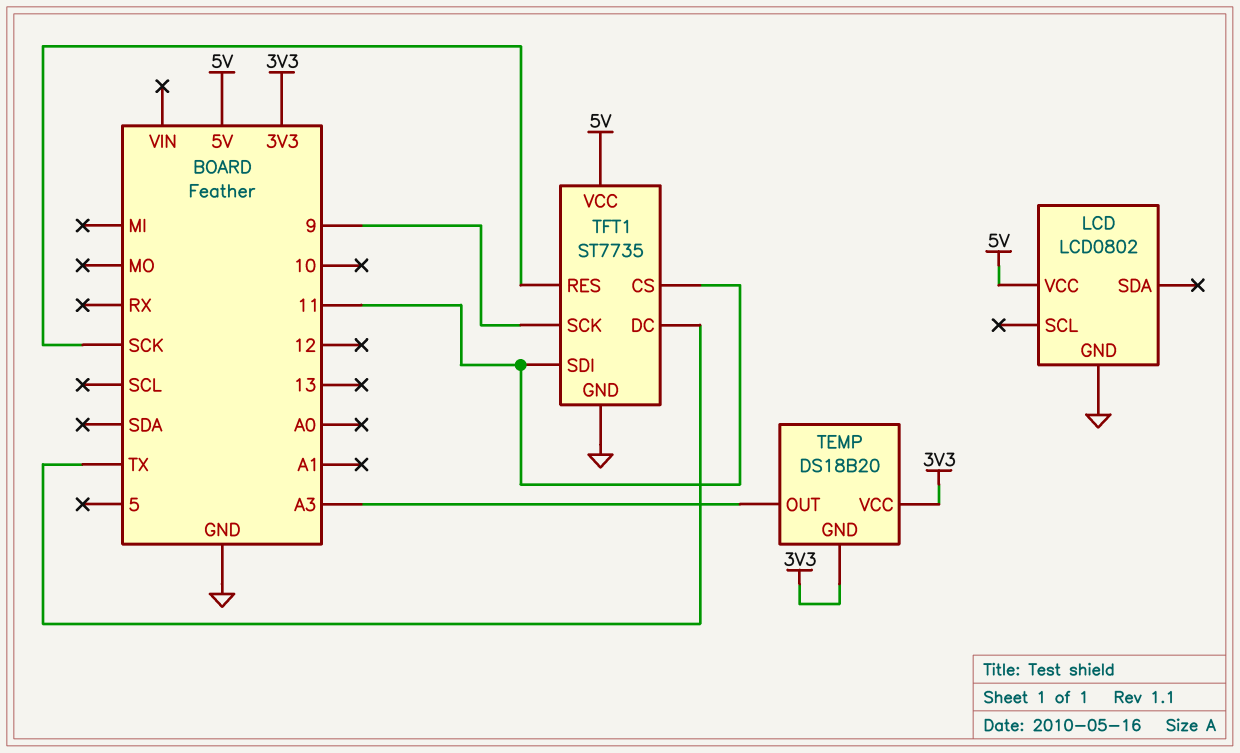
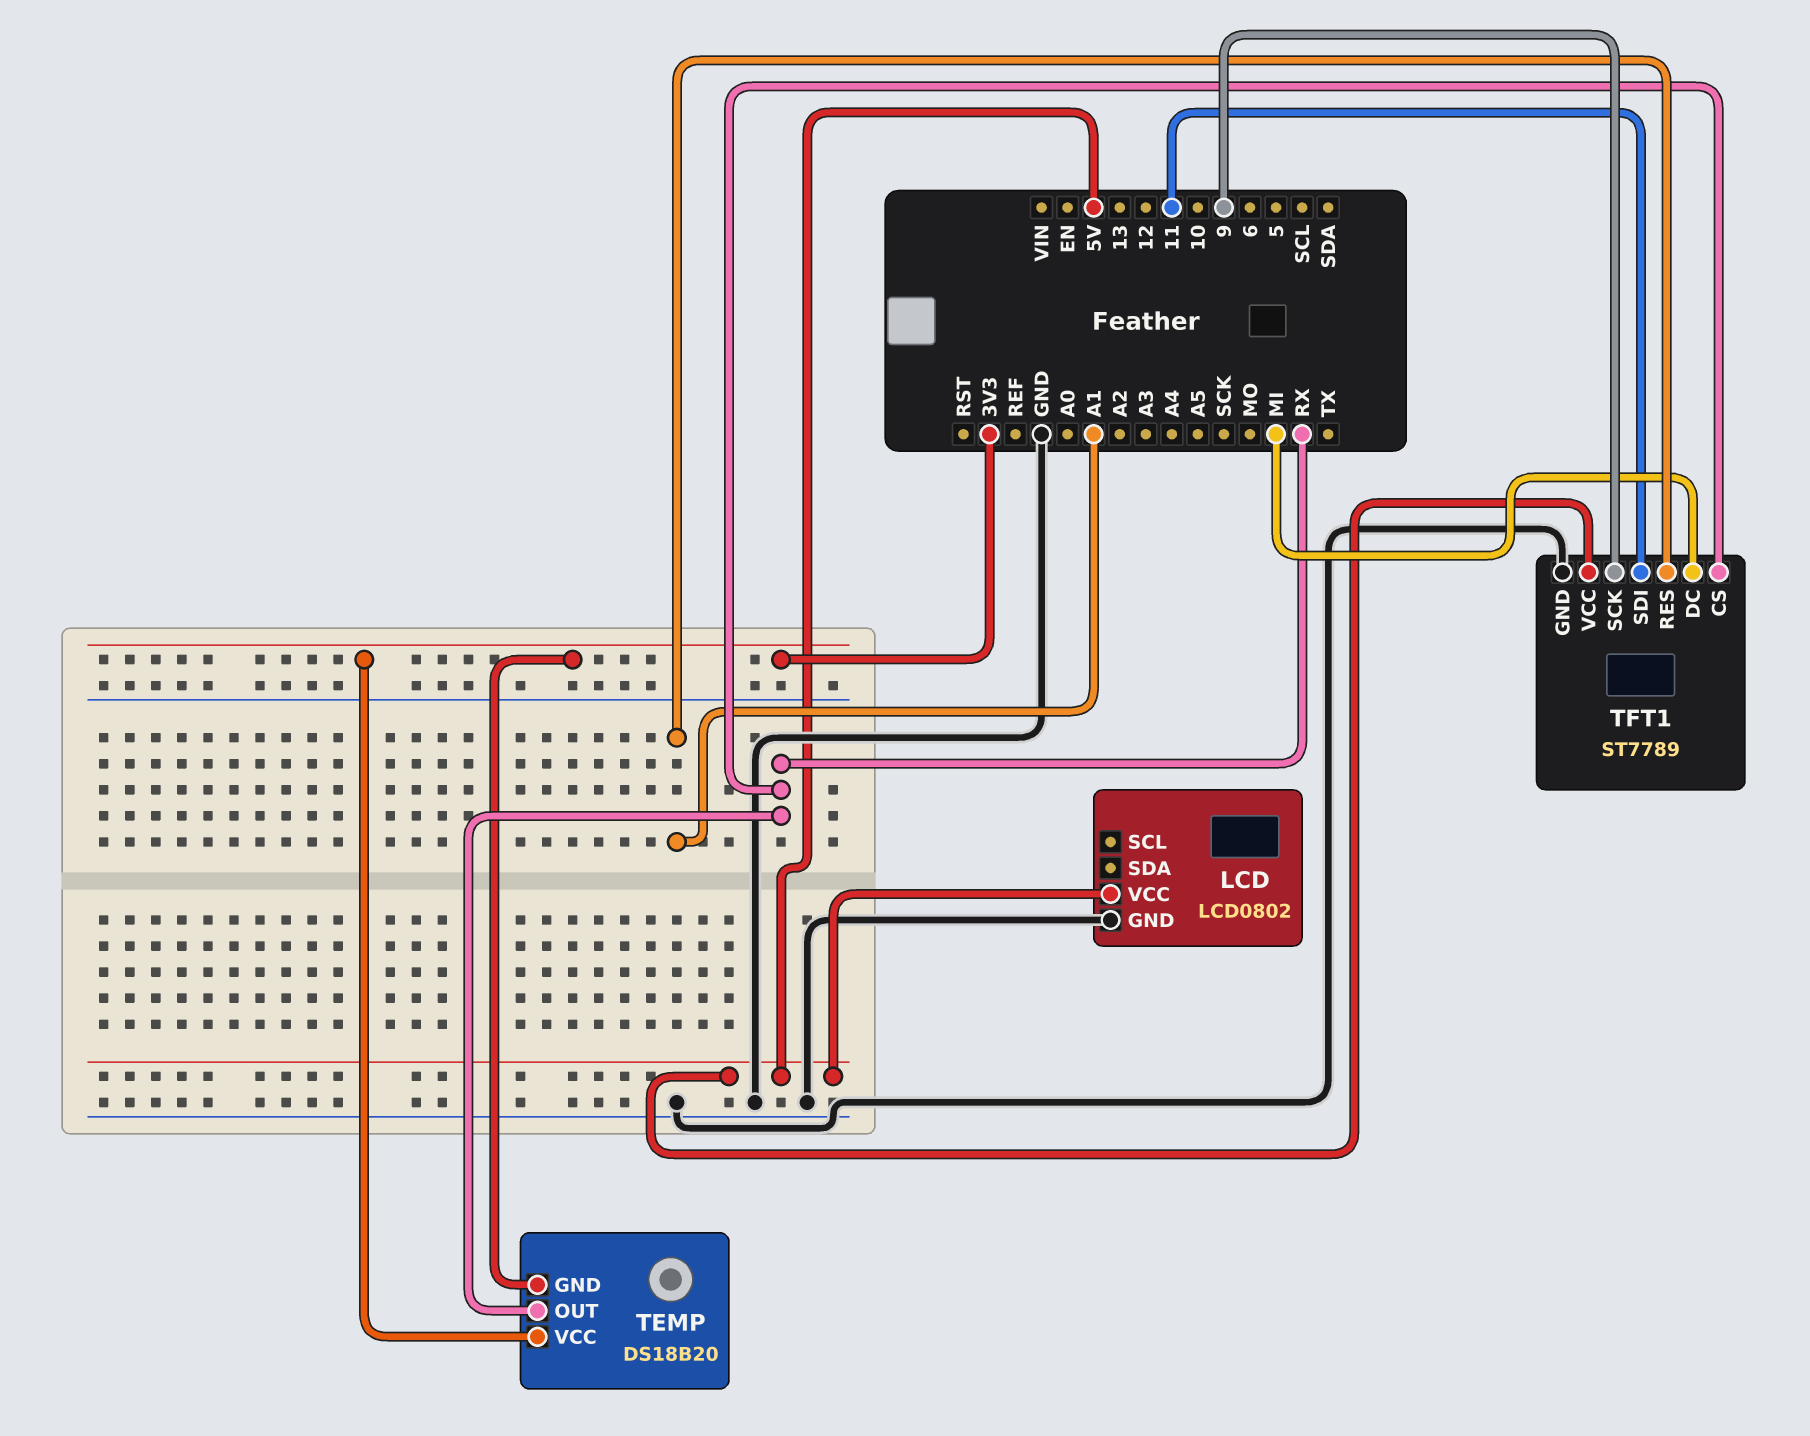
TEMP pin OUT: A3 -> RX
TFT1: ST7735 -> ST7789
TFT1 pin CS: 11 -> RX
TFT1 pin DC: TX -> MI
TFT1 pin RES: SCK -> A1

